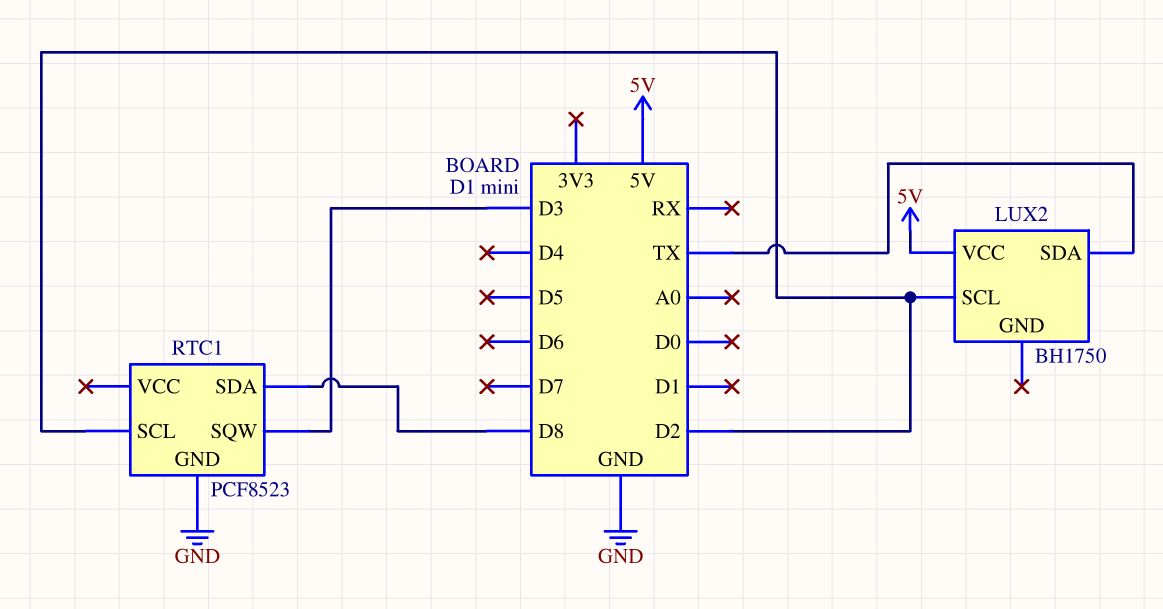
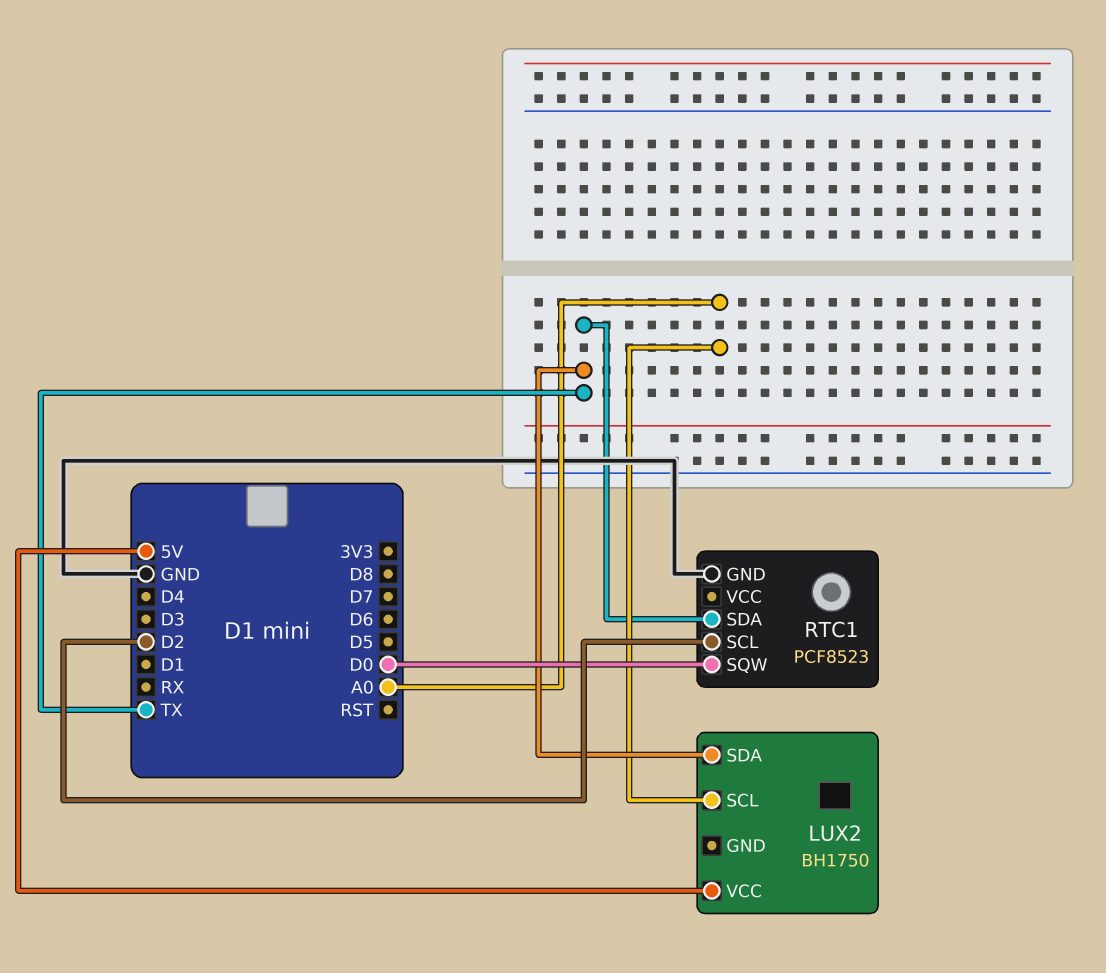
LUX2 pin SCL: D2 -> A0
RTC1 pin SDA: D8 -> TX
RTC1 pin SQW: D3 -> D0

